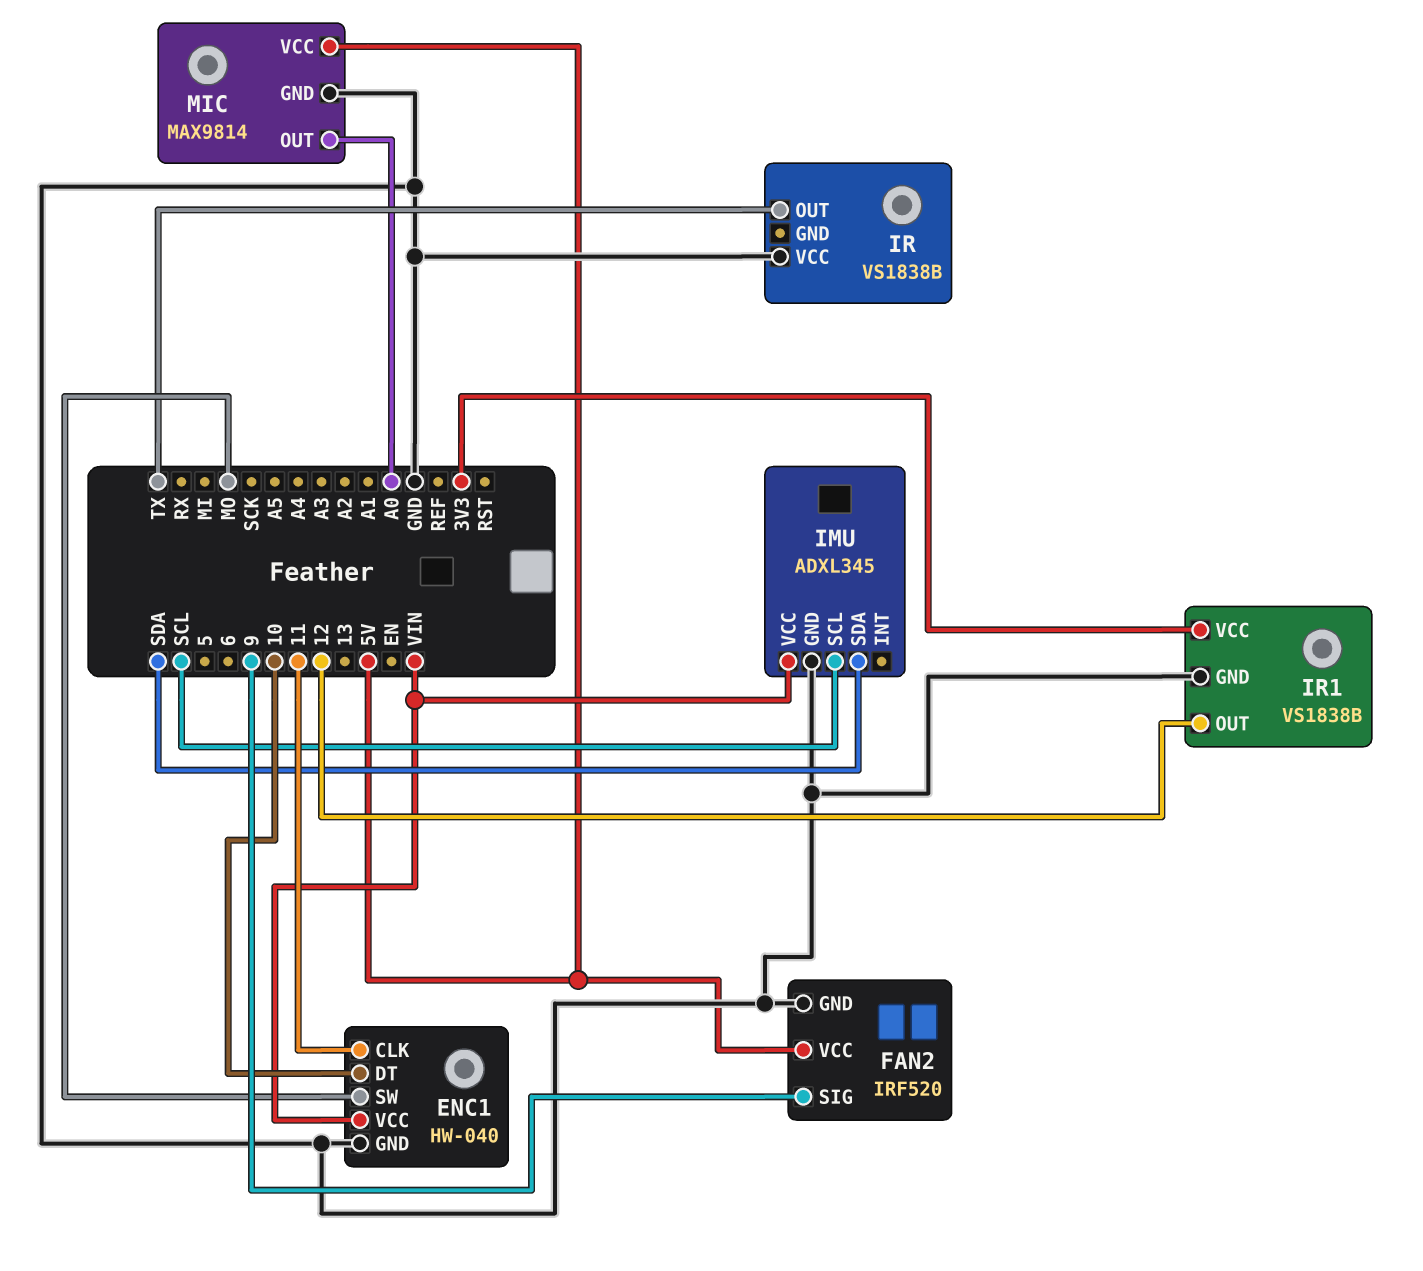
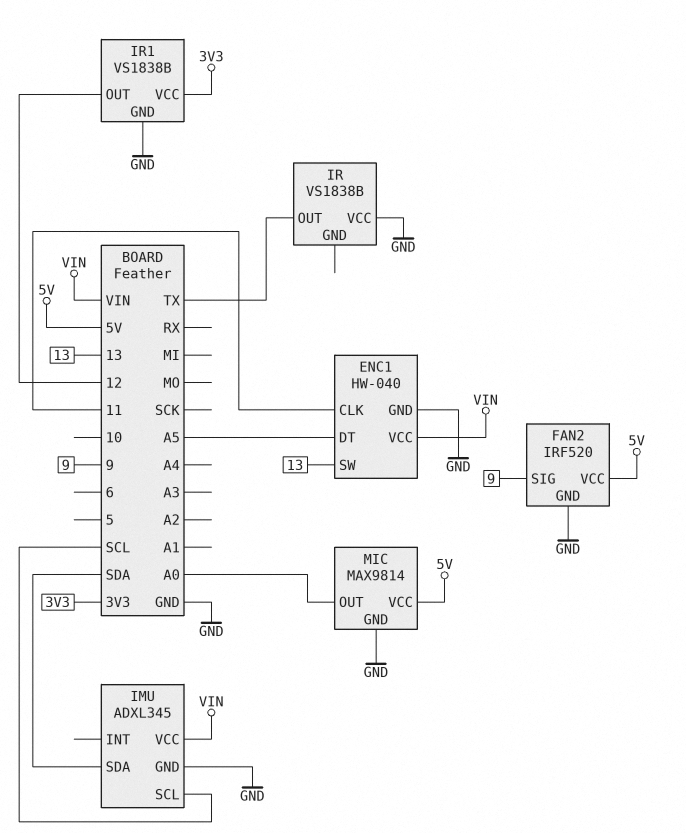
ENC1 pin DT: 10 -> A5
ENC1 pin SW: MO -> 13

